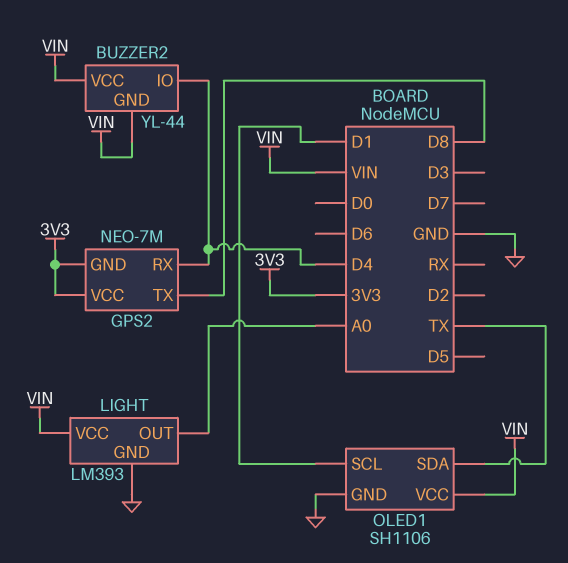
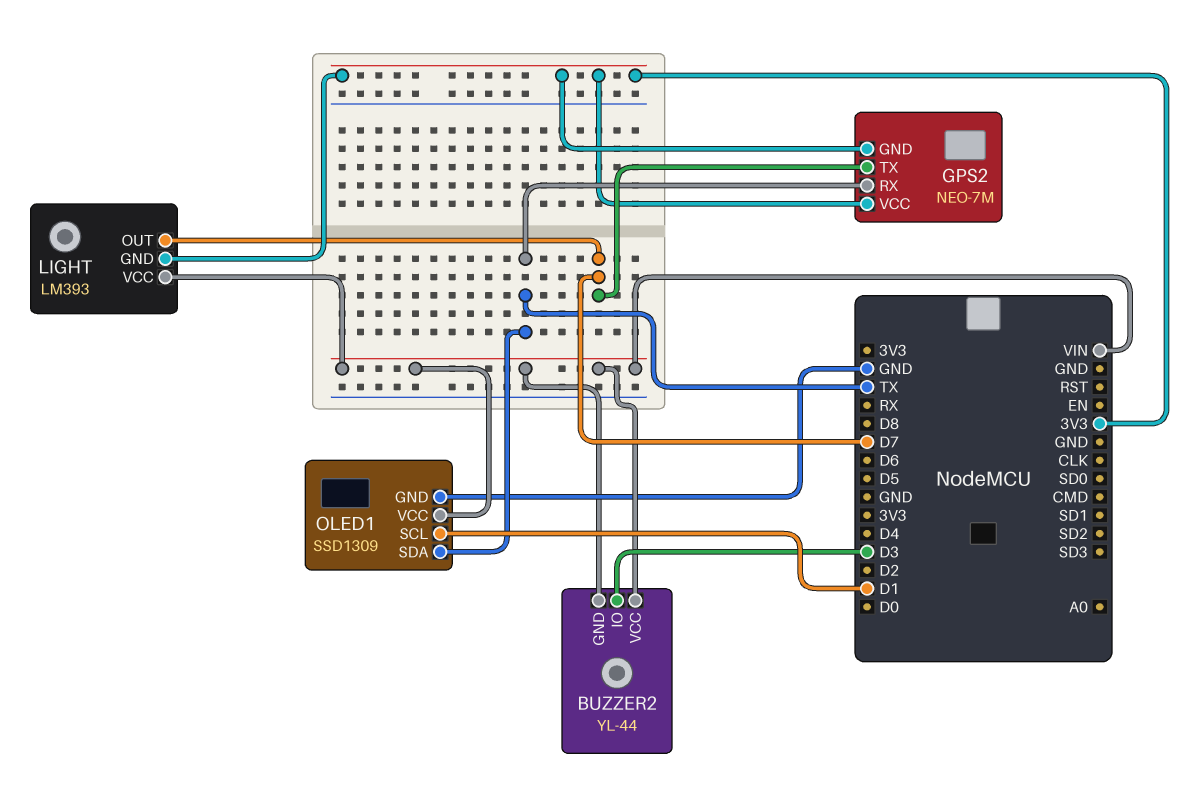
BUZZER2 pin IO: D4 -> D3
GPS2 pin RX: D4 -> TX
GPS2 pin TX: D8 -> D7
LIGHT pin GND: GND -> 3V3
LIGHT pin OUT: A0 -> D7
OLED1: SH1106 -> SSD1309

